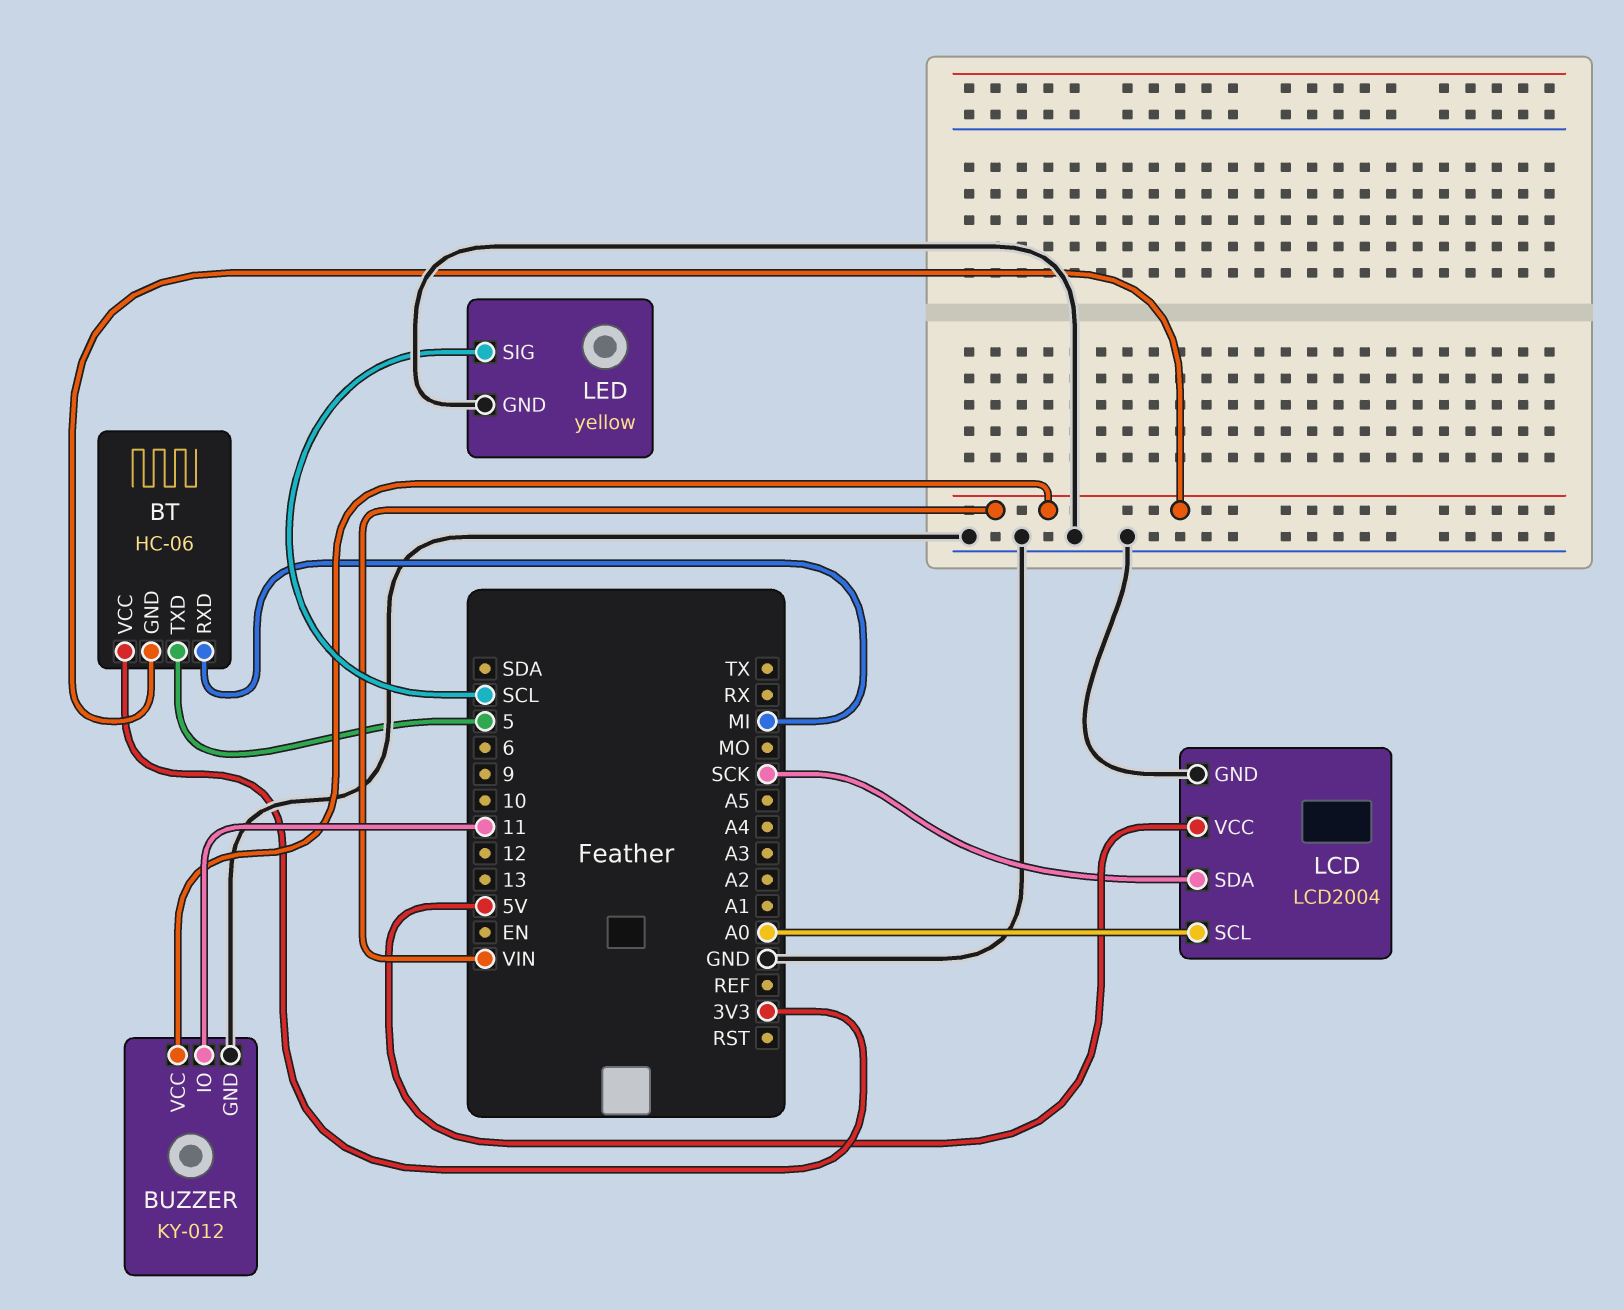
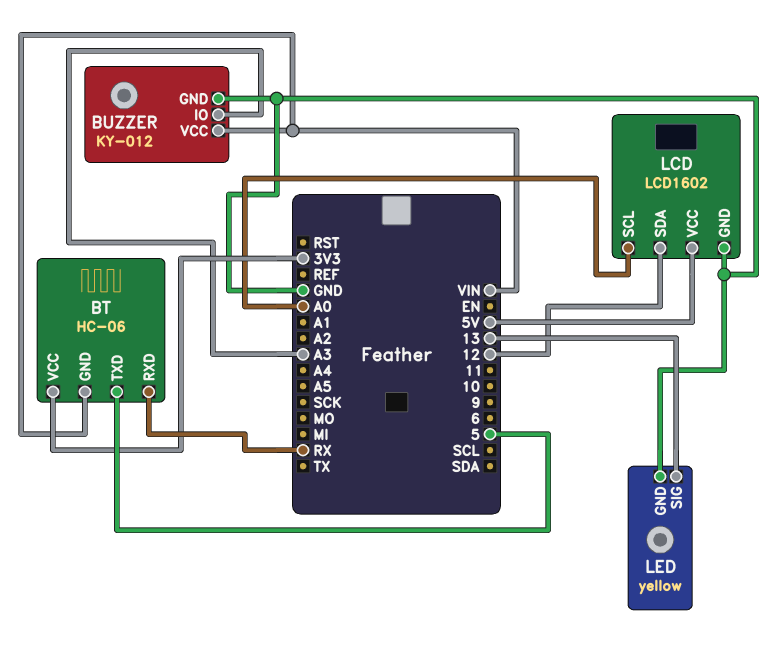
BT pin RXD: MI -> RX
BUZZER pin IO: 11 -> A3
LCD: LCD2004 -> LCD1602
LCD pin SDA: SCK -> 12
LED pin SIG: SCL -> 13

